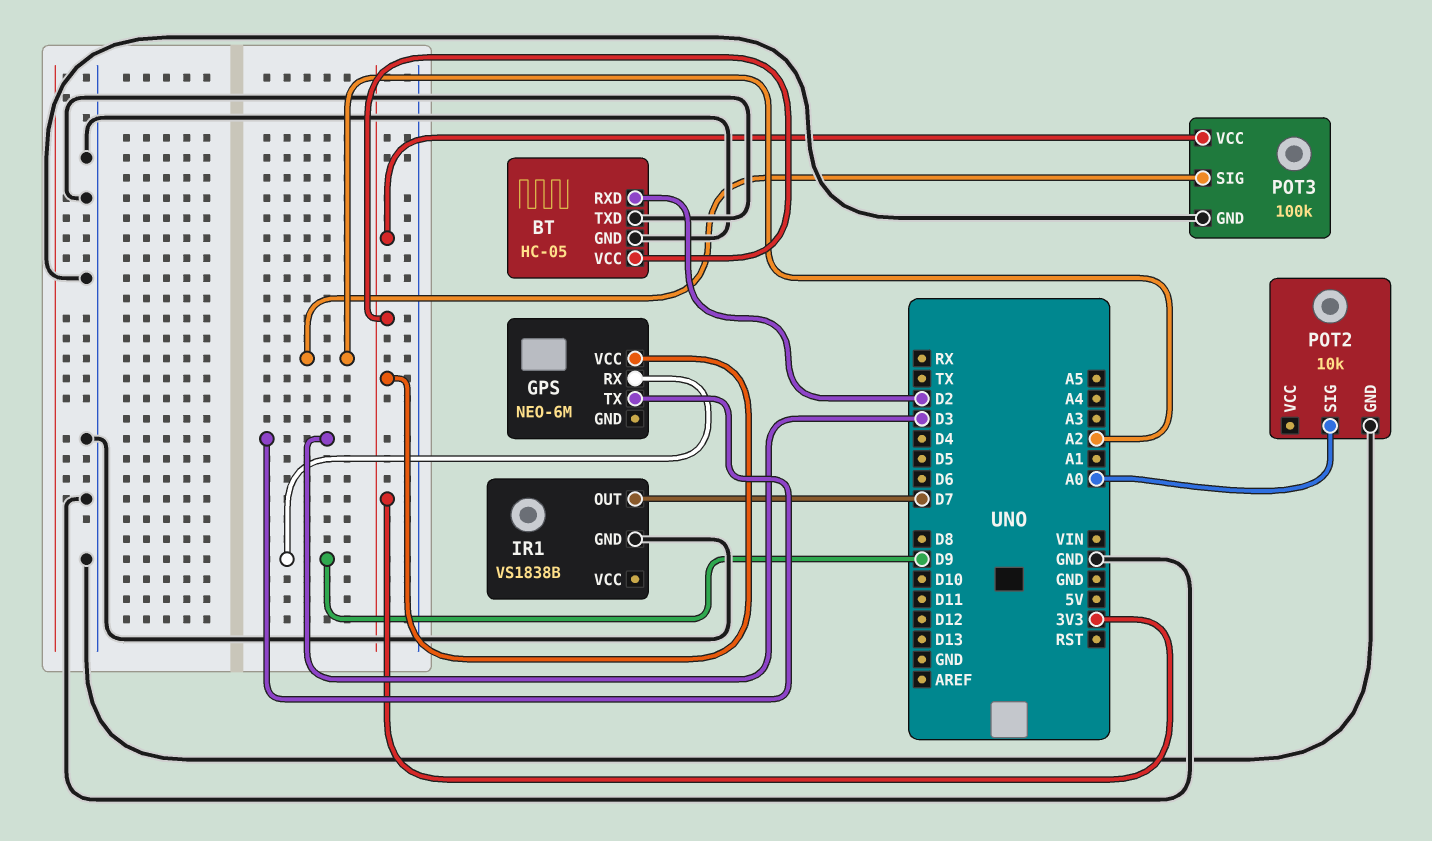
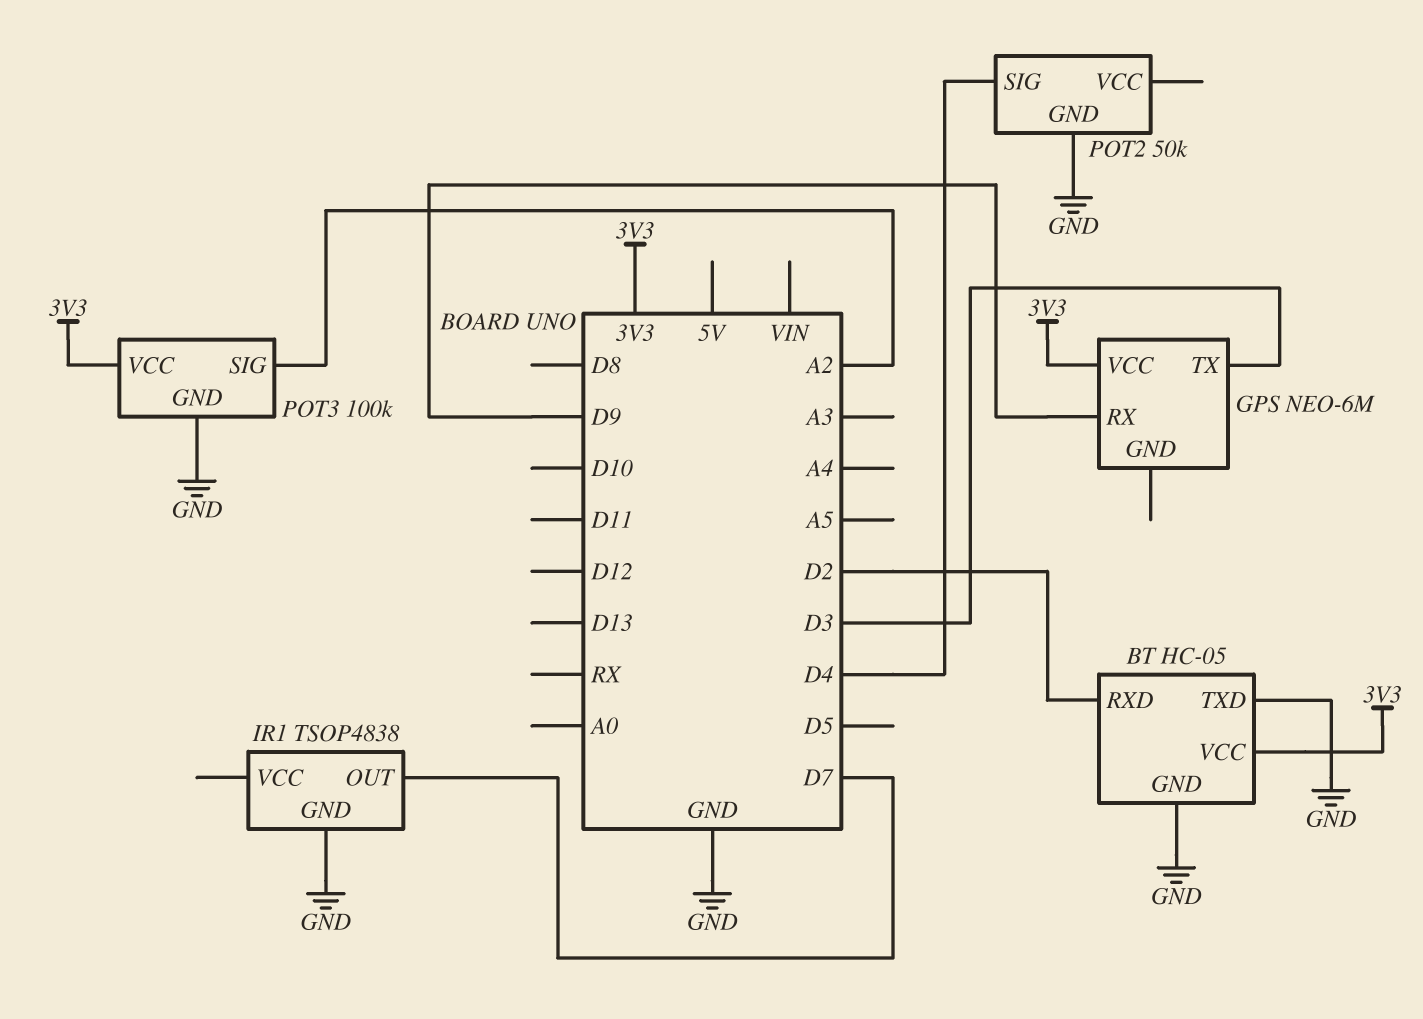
IR1: VS1838B -> TSOP4838
POT2: 10k -> 50k
POT2 pin SIG: A0 -> D4

